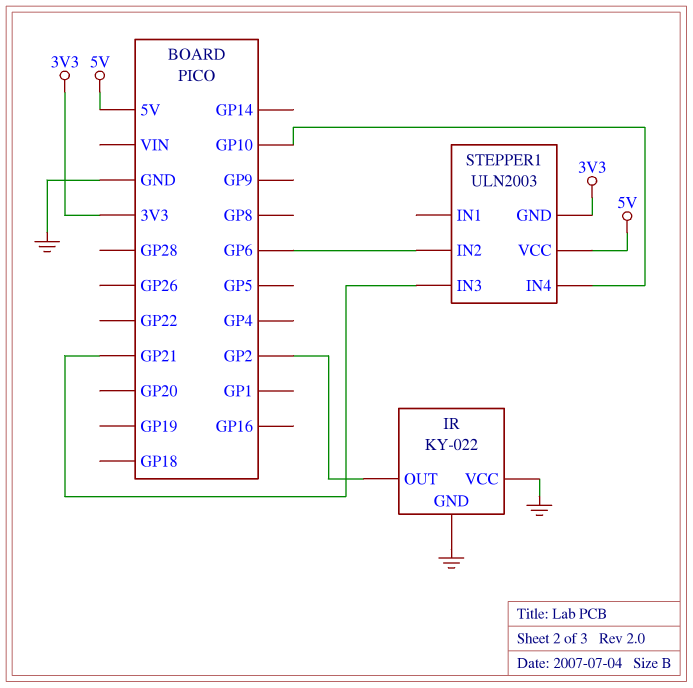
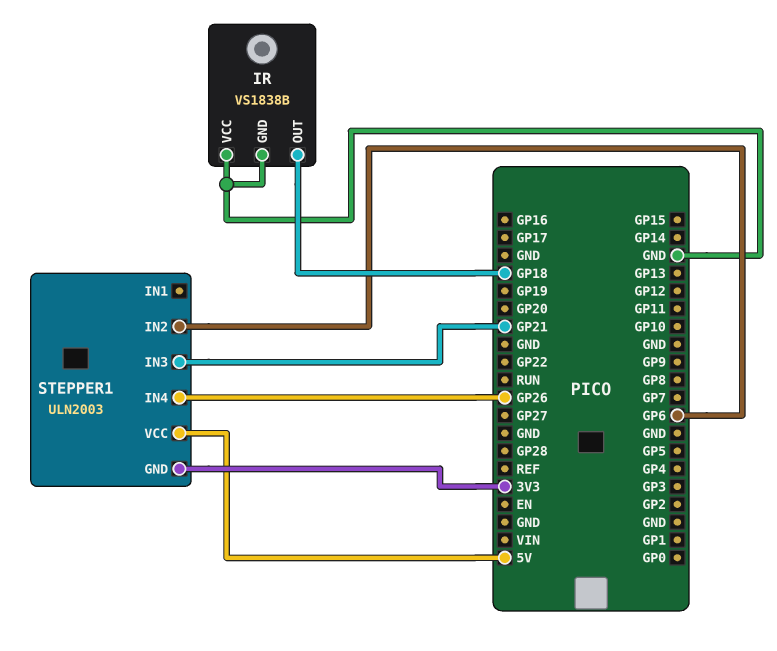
IR: KY-022 -> VS1838B
IR pin OUT: GP2 -> GP18
STEPPER1 pin IN4: GP10 -> GP26

